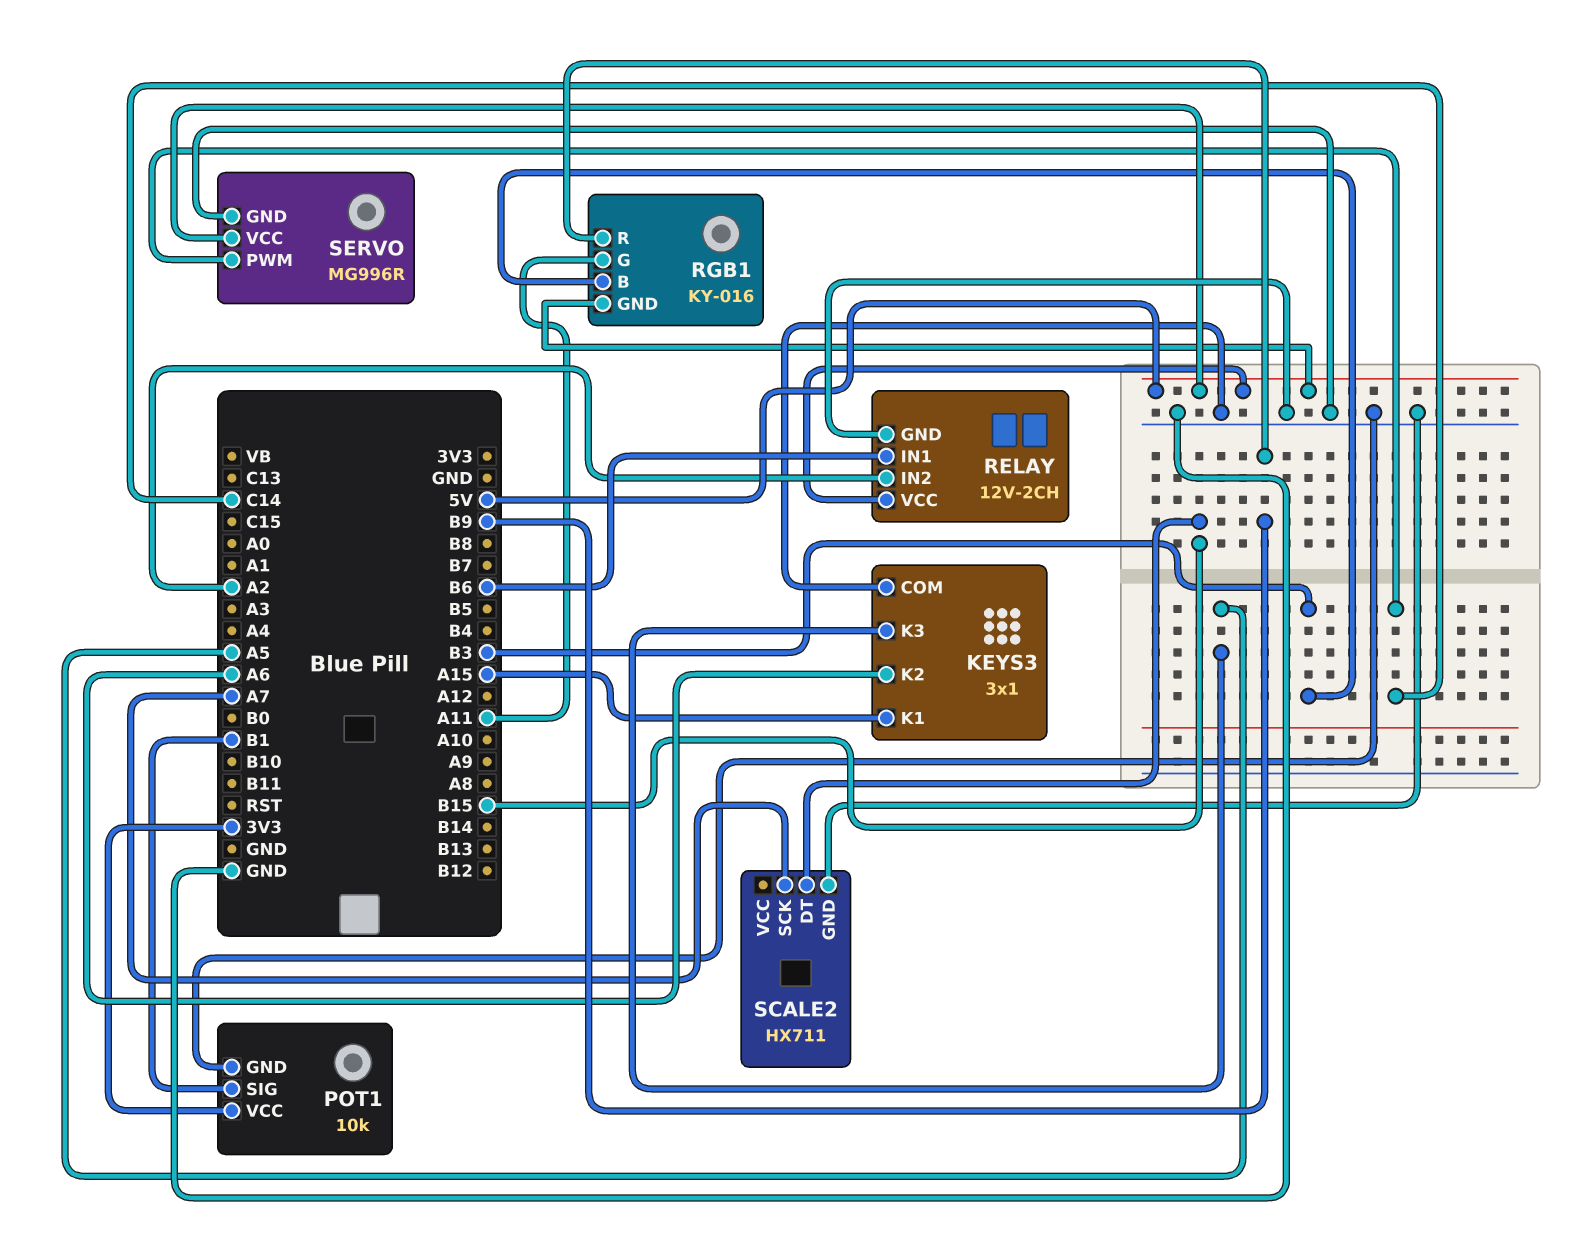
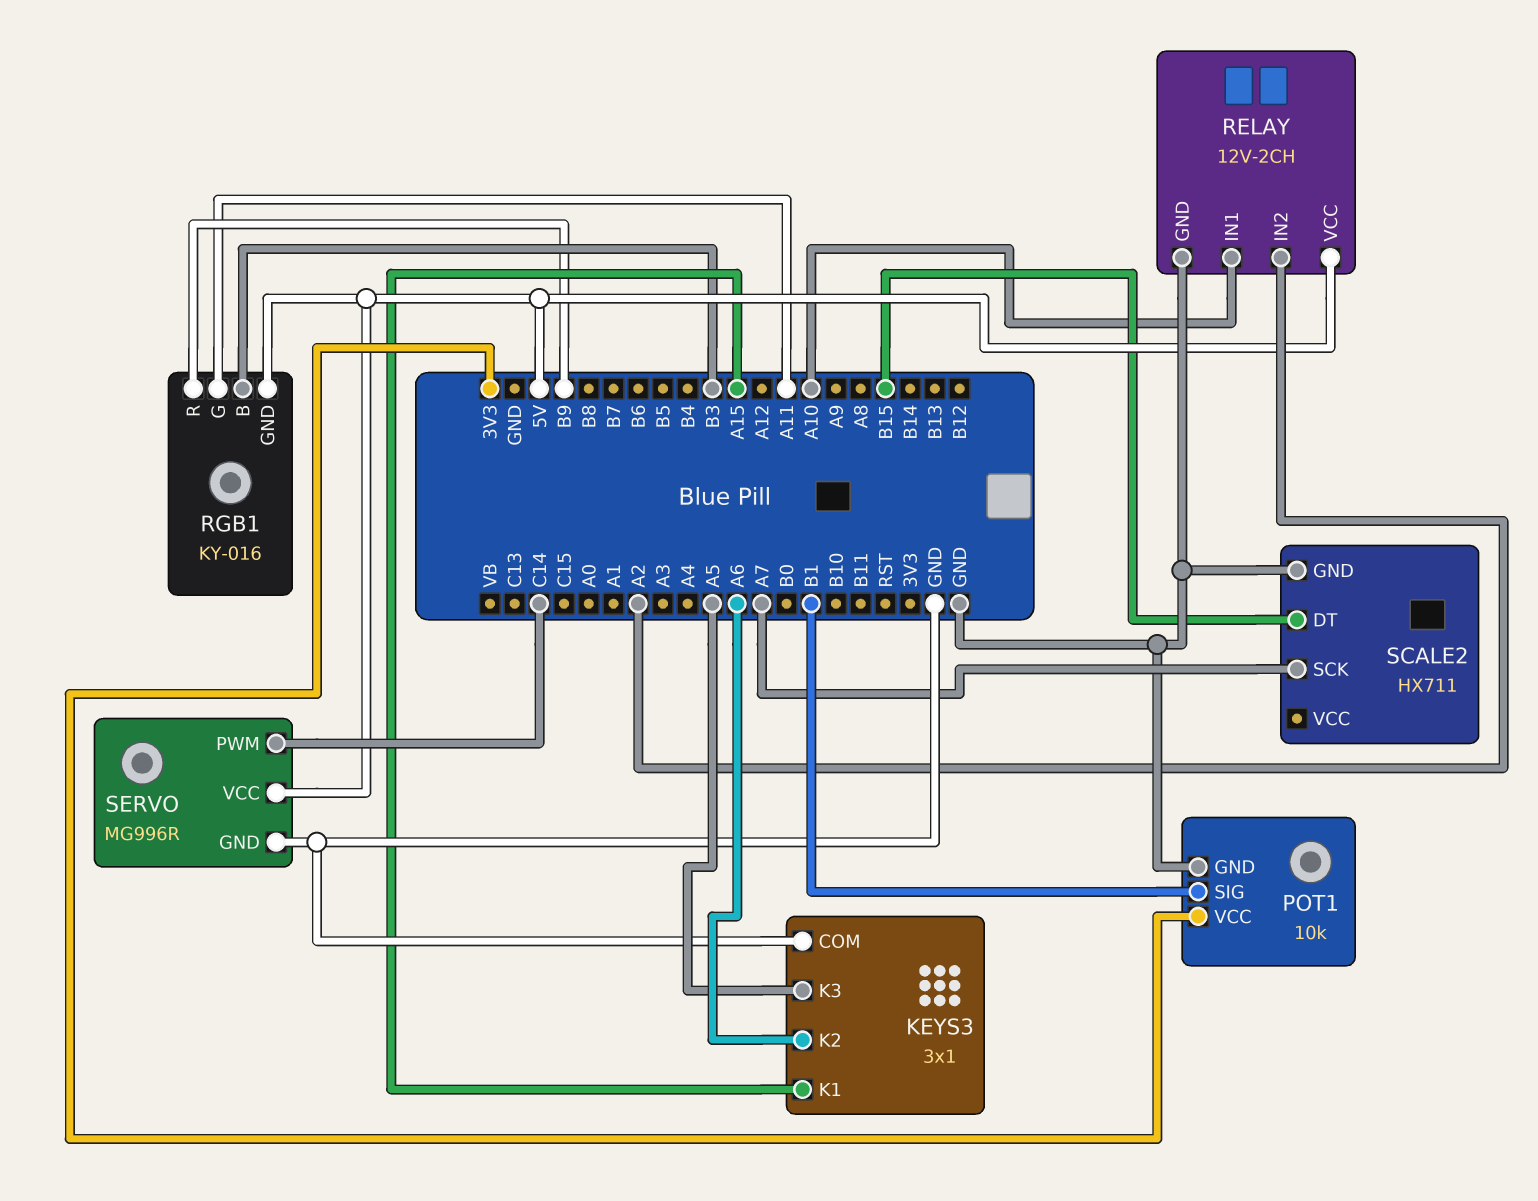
RELAY pin IN1: B6 -> A10

